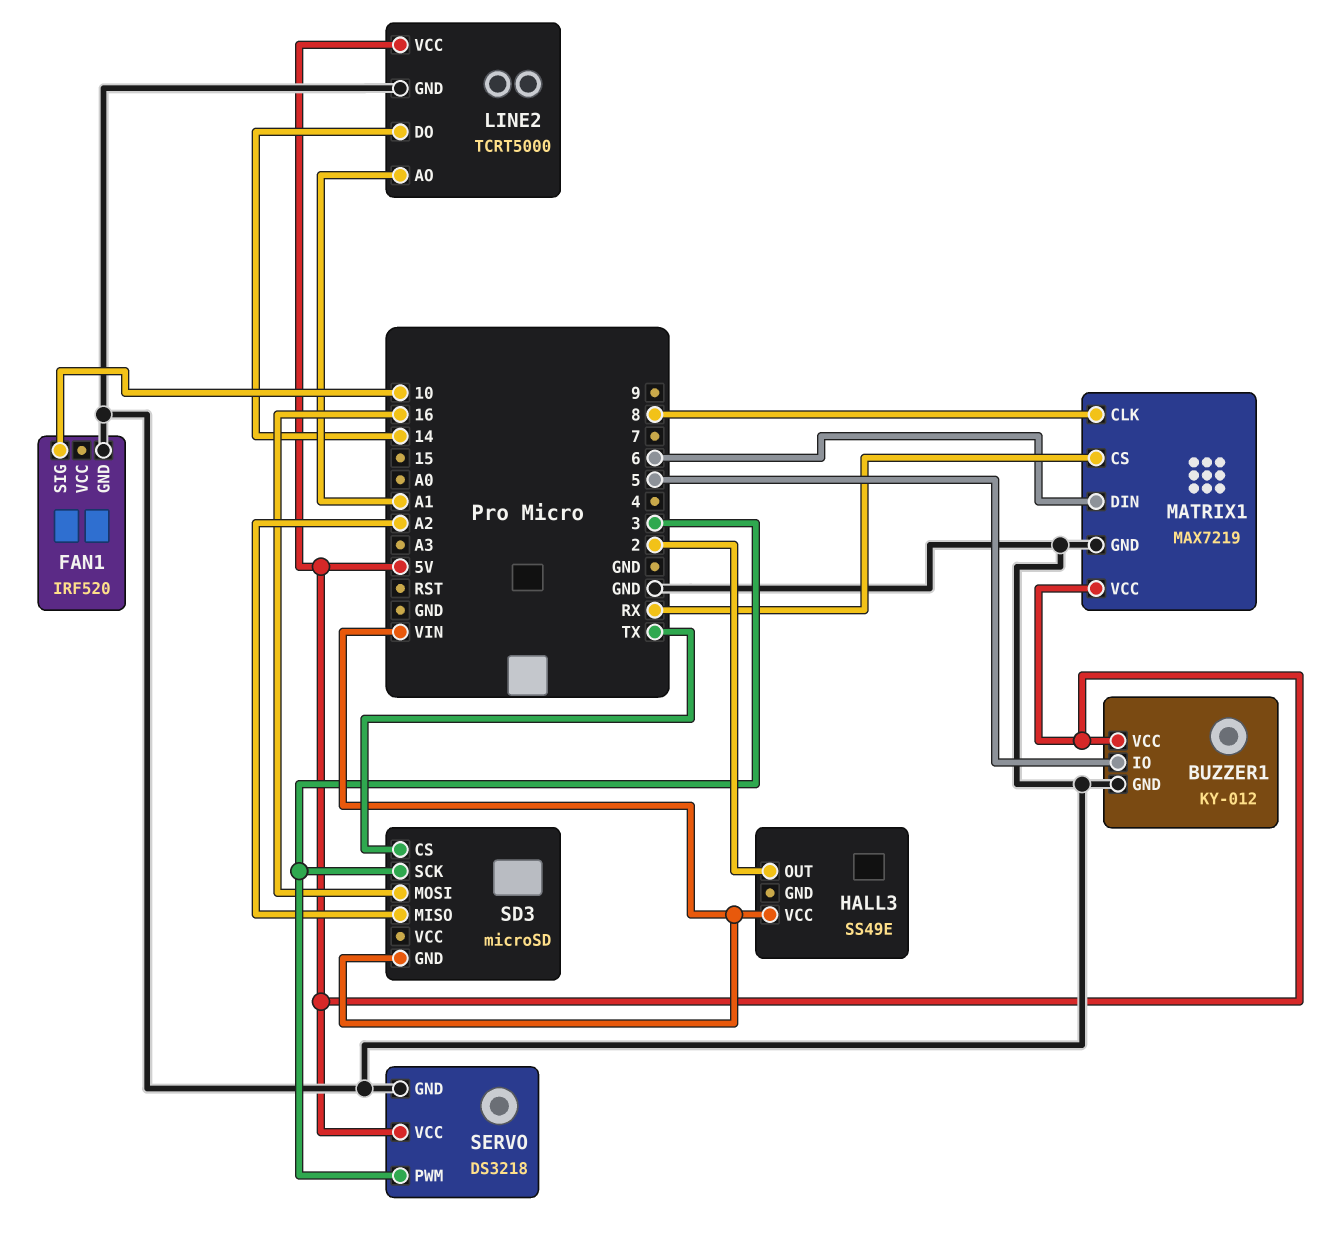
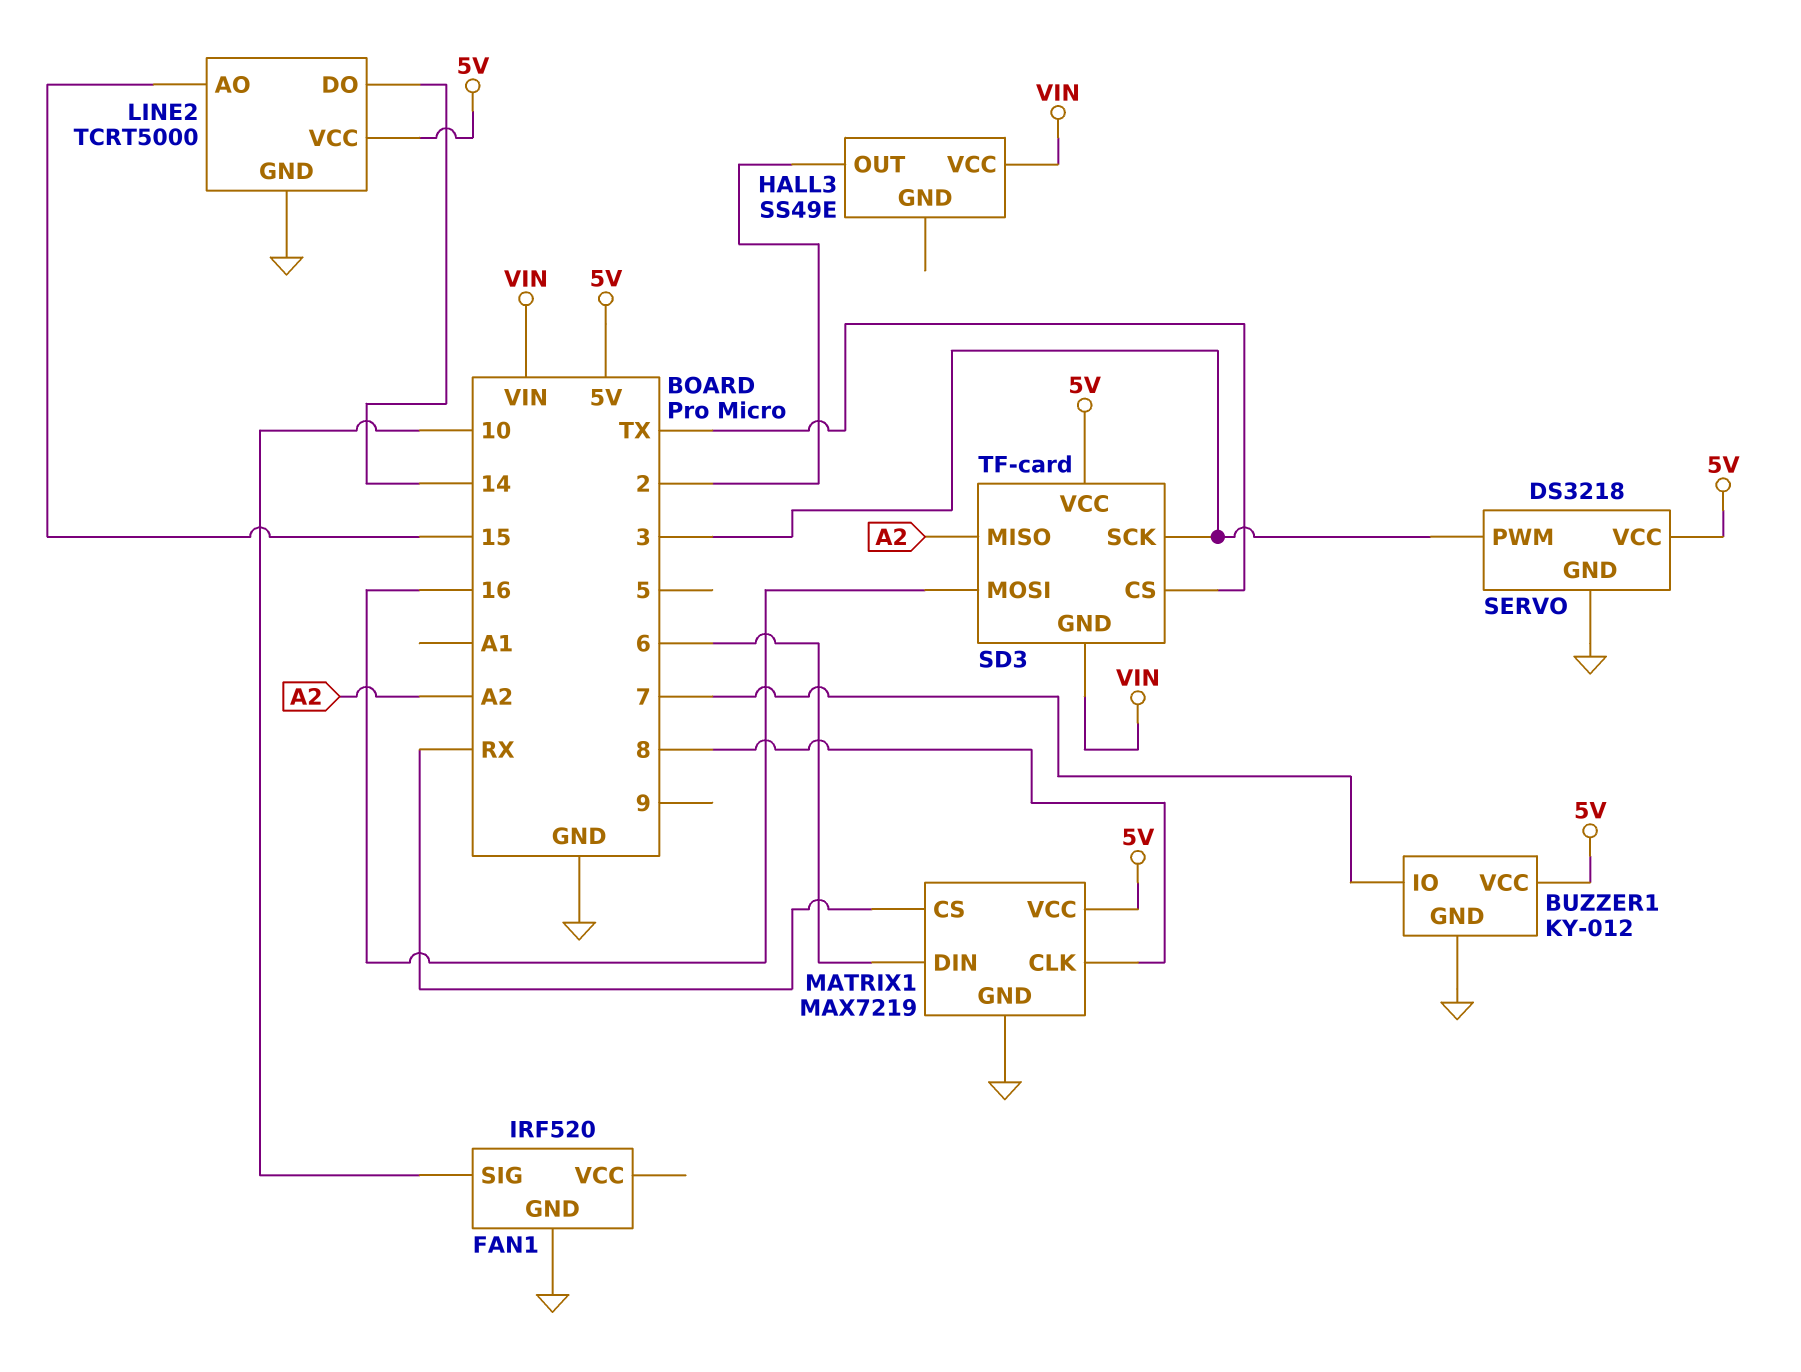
BUZZER1 pin IO: 5 -> 7
LINE2 pin AO: A1 -> 15
SD3: microSD -> TF-card
SD3 pin VCC: none -> 5V

